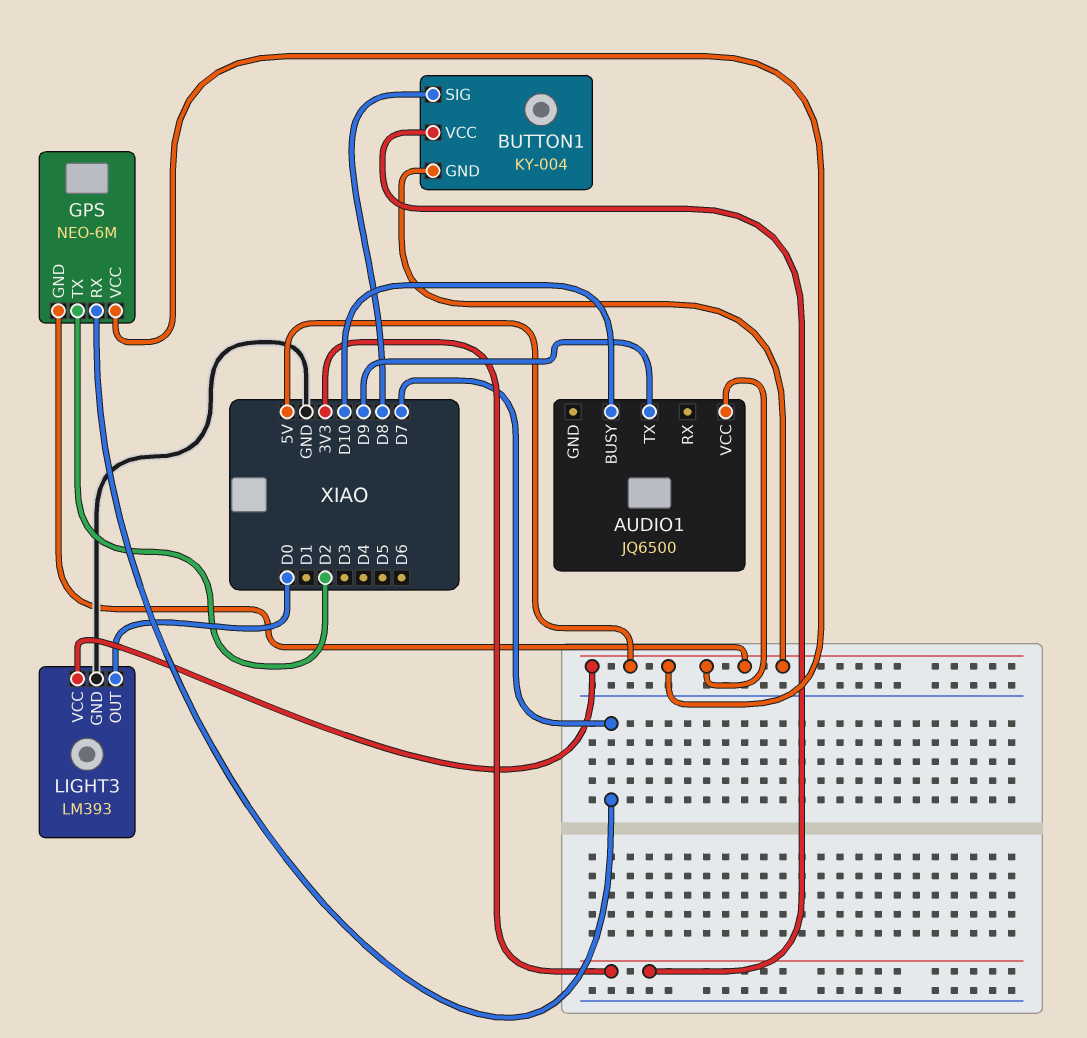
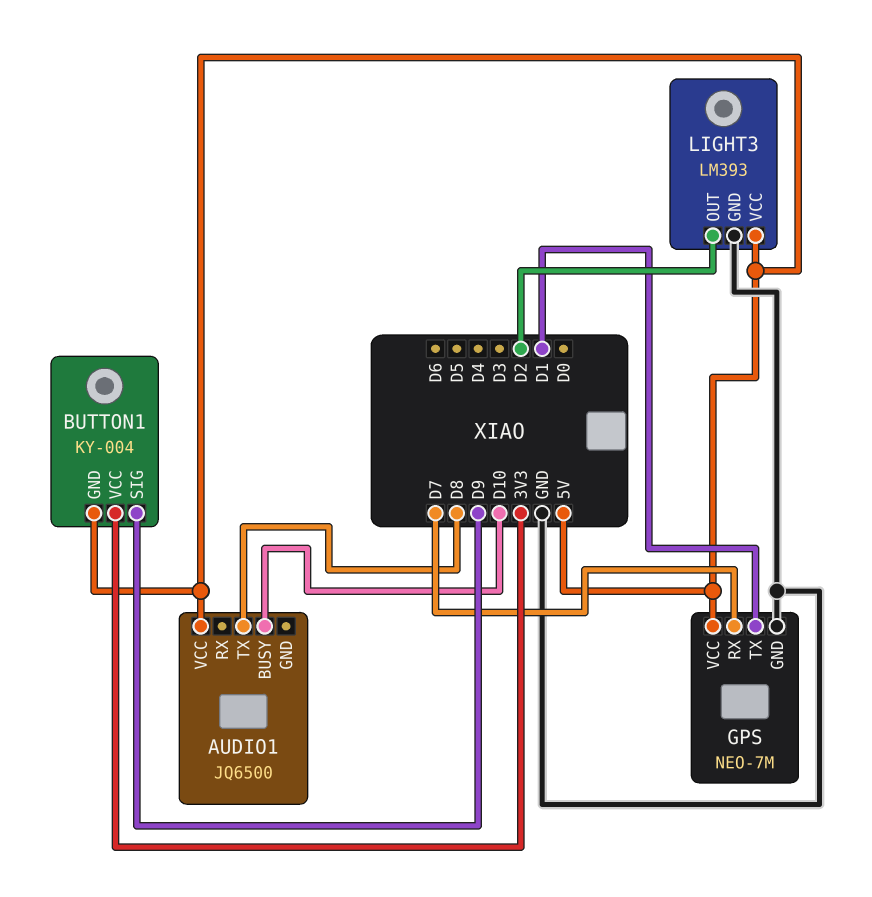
AUDIO1 pin TX: D9 -> D8
BUTTON1 pin SIG: D8 -> D9
GPS: NEO-6M -> NEO-7M
GPS pin GND: 5V -> GND
GPS pin TX: D2 -> D1
LIGHT3 pin OUT: D0 -> D2

